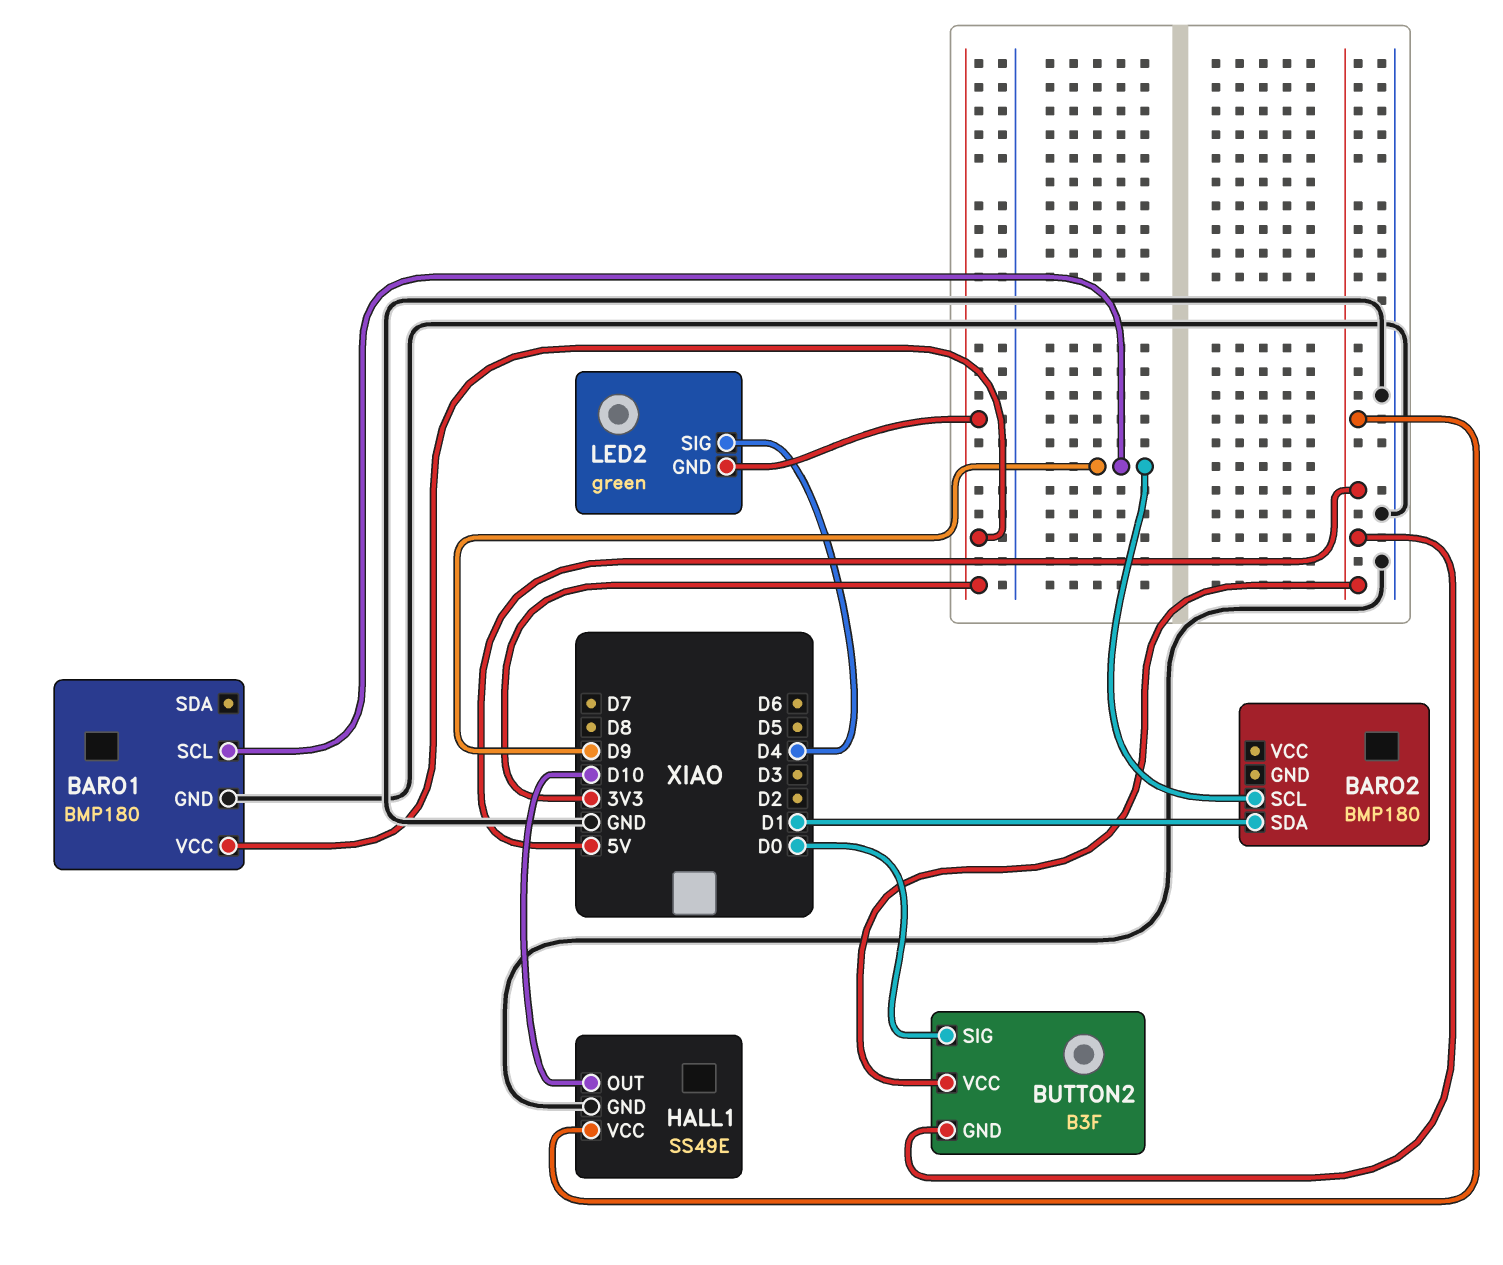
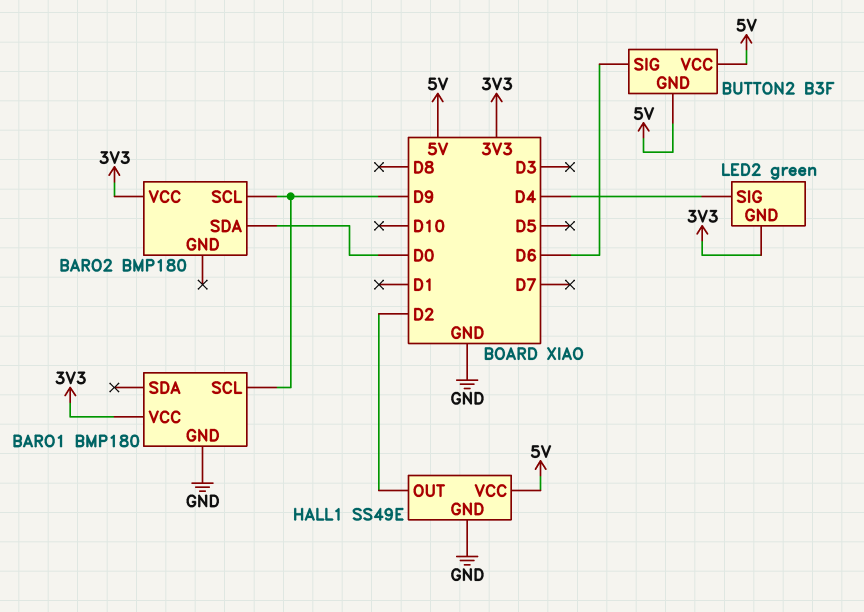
BARO2 pin SDA: D1 -> D0
BARO2 pin VCC: none -> 3V3
BUTTON2 pin SIG: D0 -> D6
HALL1 pin OUT: D10 -> D2

